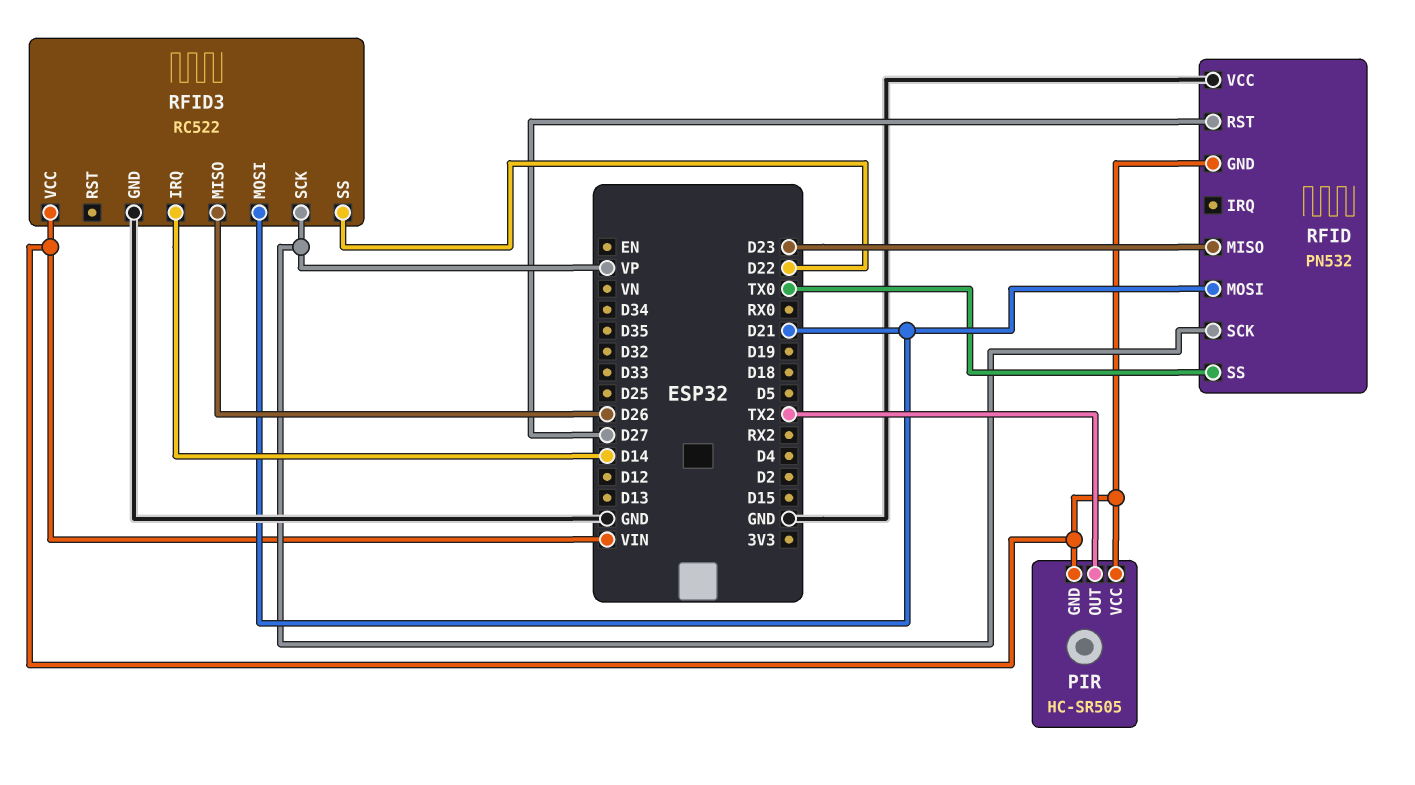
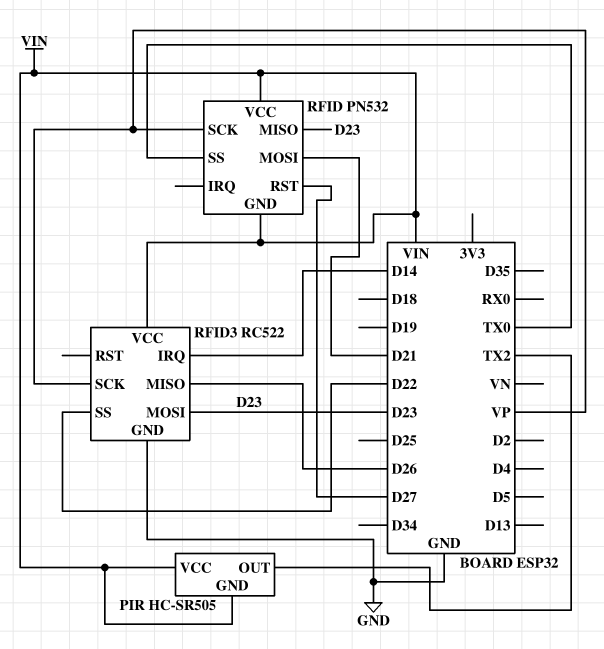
RFID pin VCC: GND -> VIN
RFID3 pin MOSI: D21 -> D23

